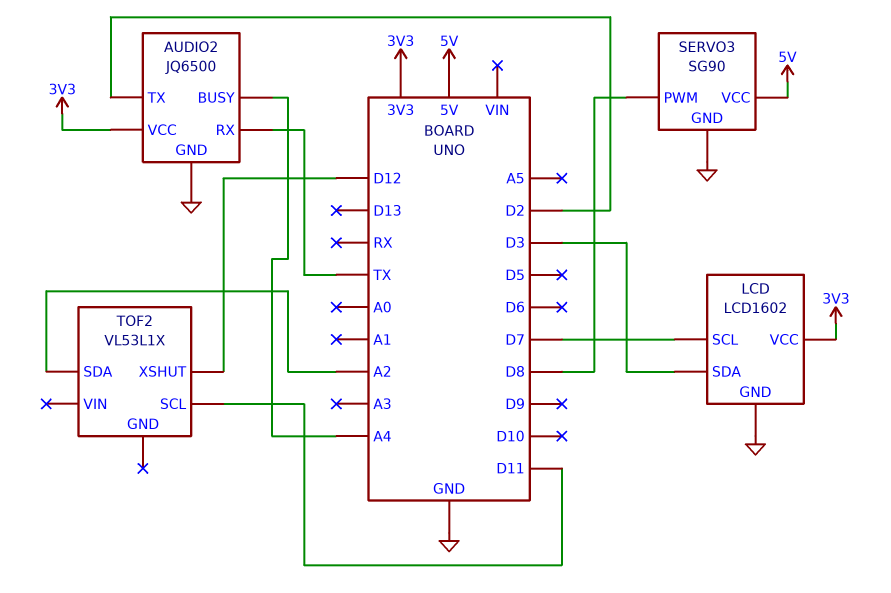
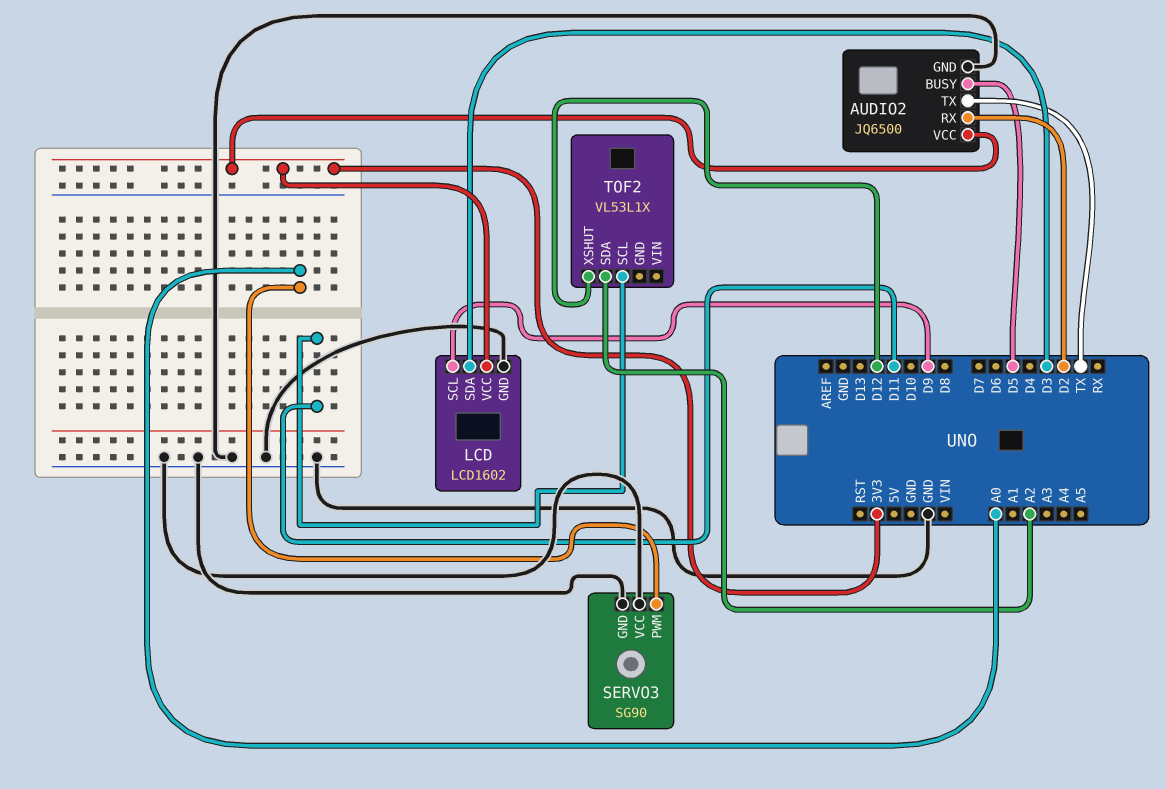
AUDIO2 pin BUSY: A4 -> D5
AUDIO2 pin RX: TX -> D2
AUDIO2 pin TX: D2 -> TX
LCD pin SCL: D7 -> D9
SERVO3 pin PWM: D8 -> A0
SERVO3 pin VCC: 5V -> GND

